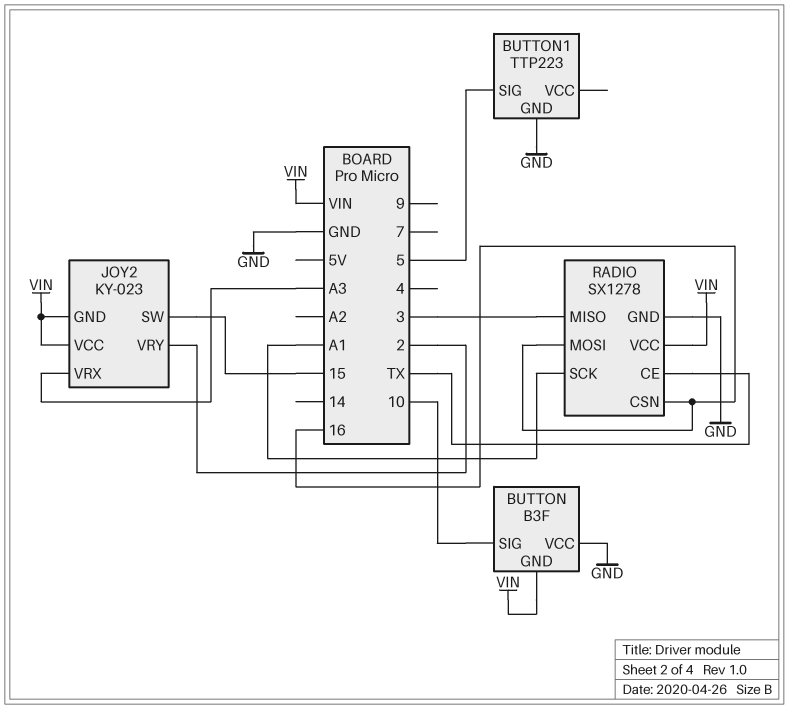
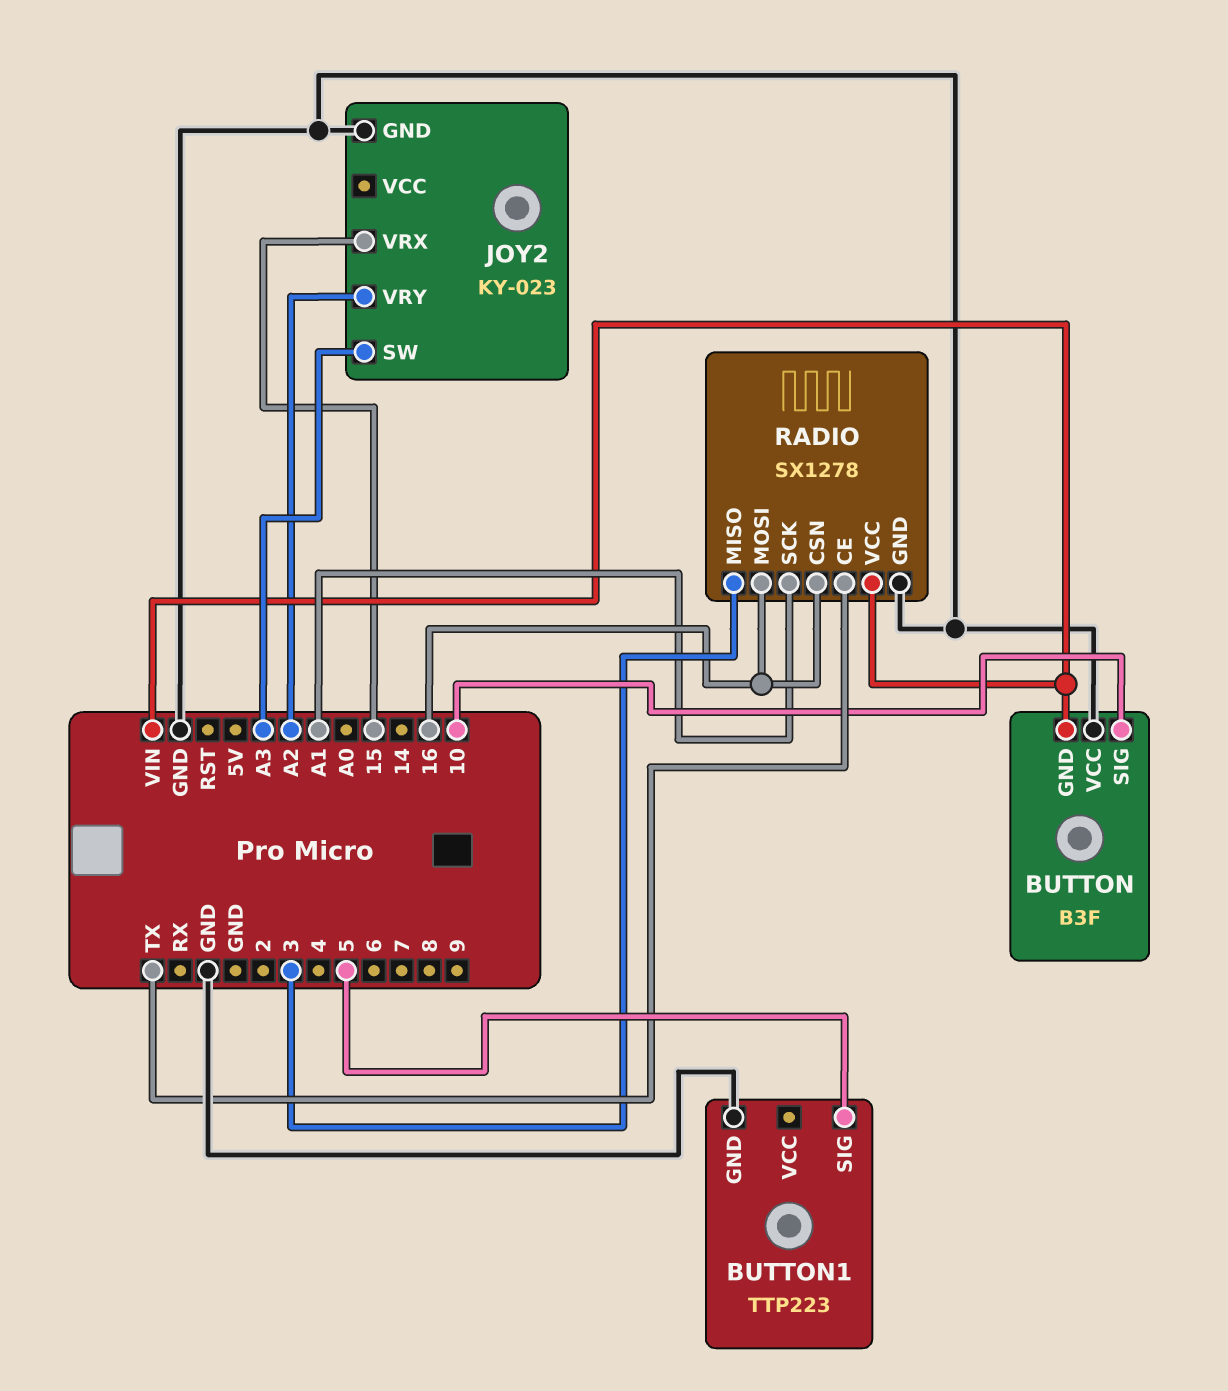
JOY2 pin GND: VIN -> GND
JOY2 pin SW: 15 -> A3
JOY2 pin VCC: VIN -> none
JOY2 pin VRX: A3 -> 15
JOY2 pin VRY: 2 -> A2

